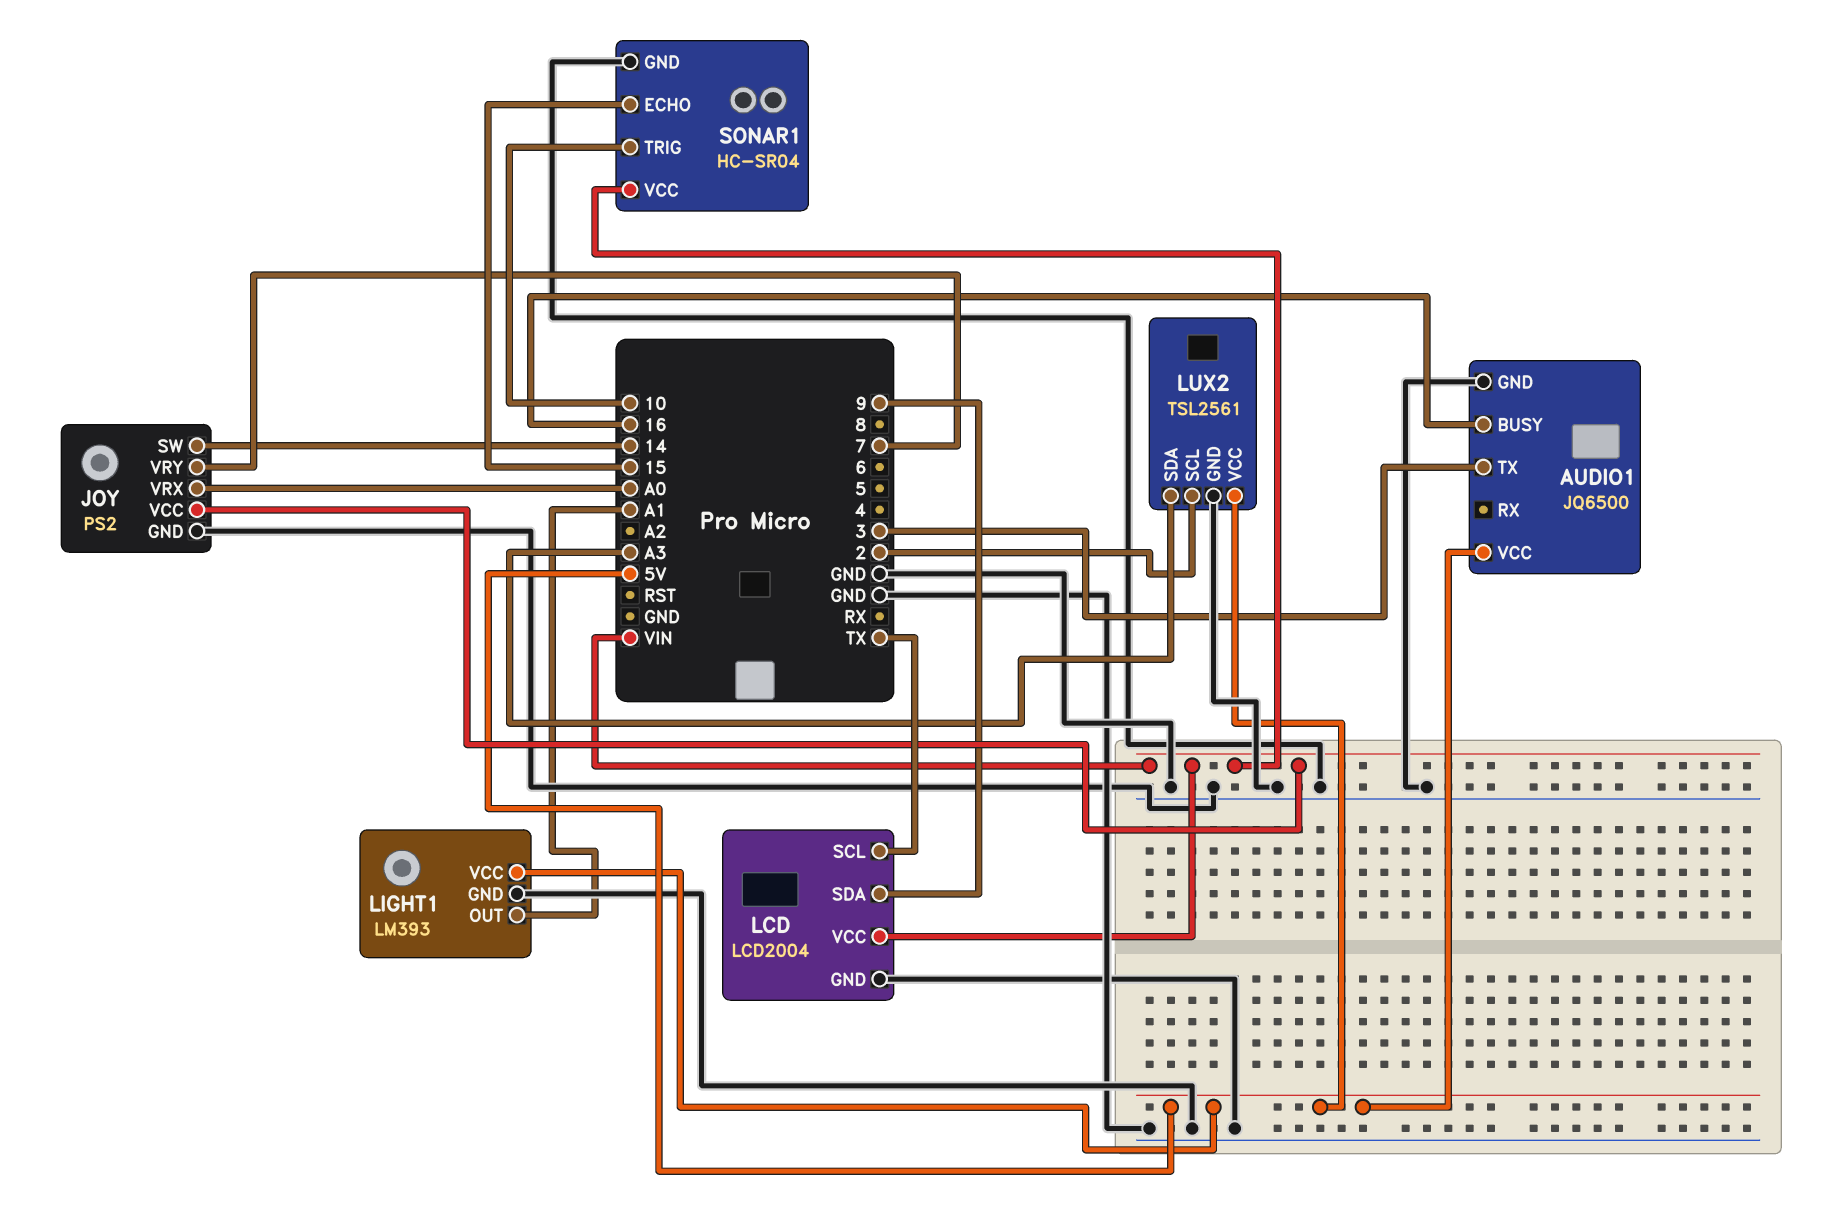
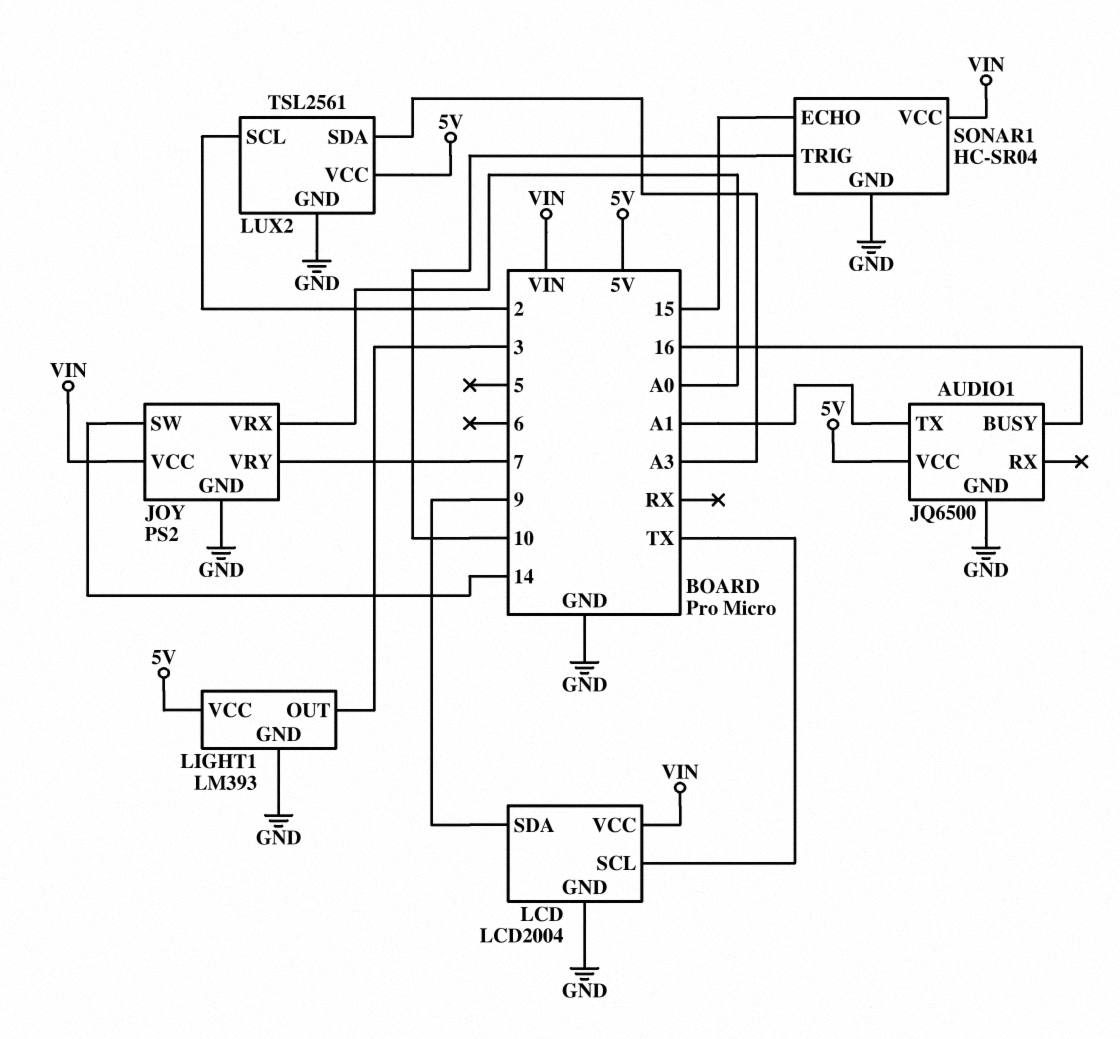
AUDIO1 pin TX: 3 -> A1
LIGHT1 pin OUT: A1 -> 3

